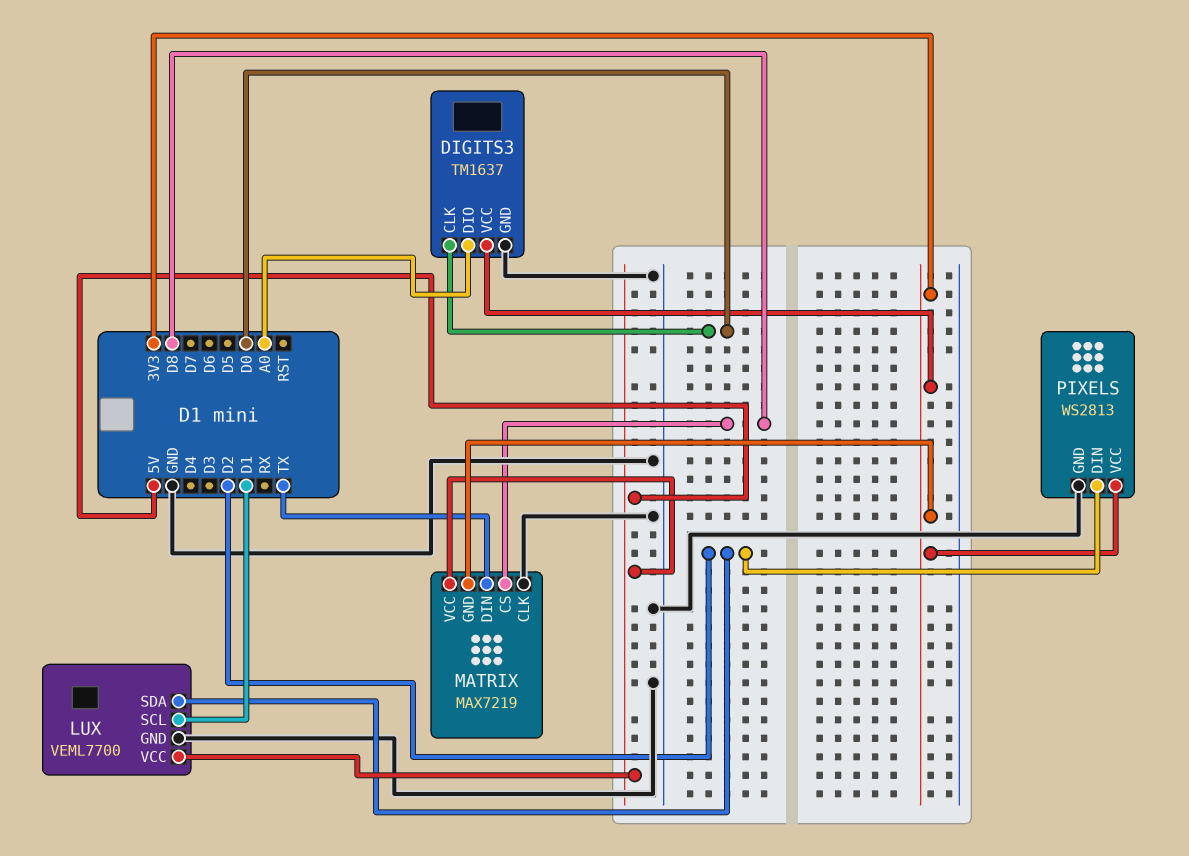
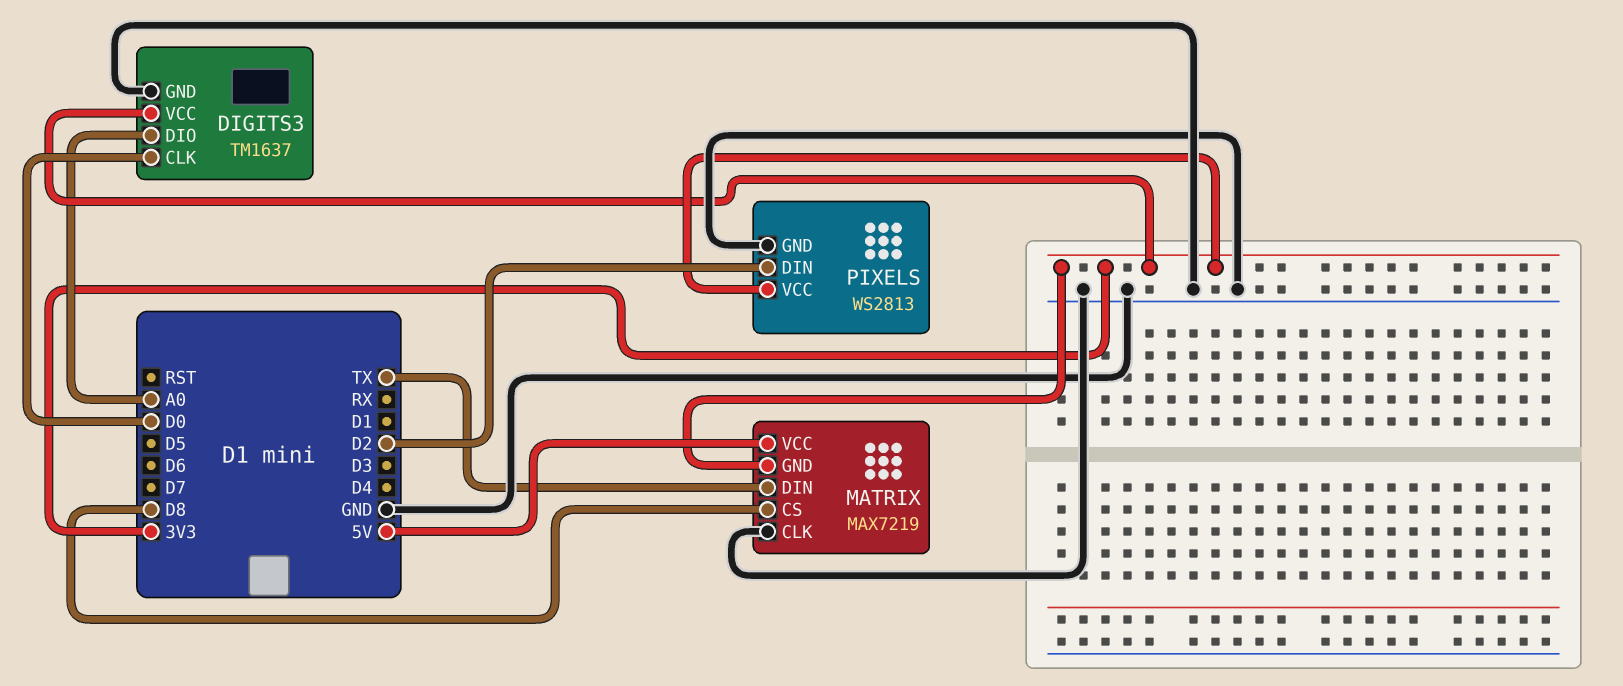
LUX: VEML7700 -> none
LUX pin GND: GND -> none
LUX pin SCL: D1 -> none
LUX pin SDA: D2 -> none
LUX pin VCC: 5V -> none

